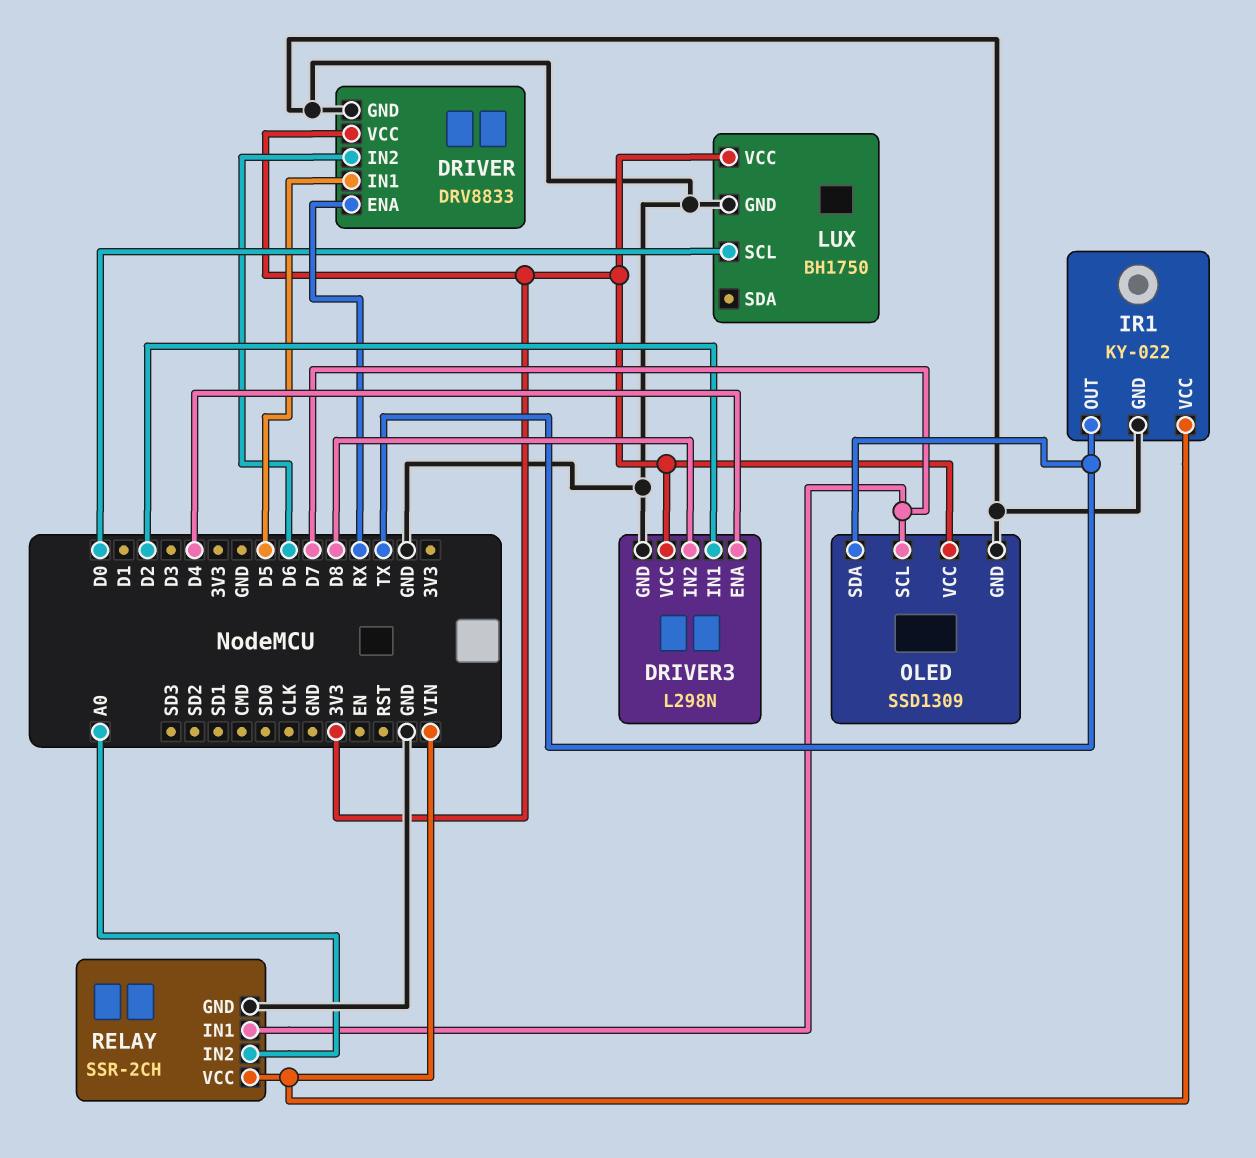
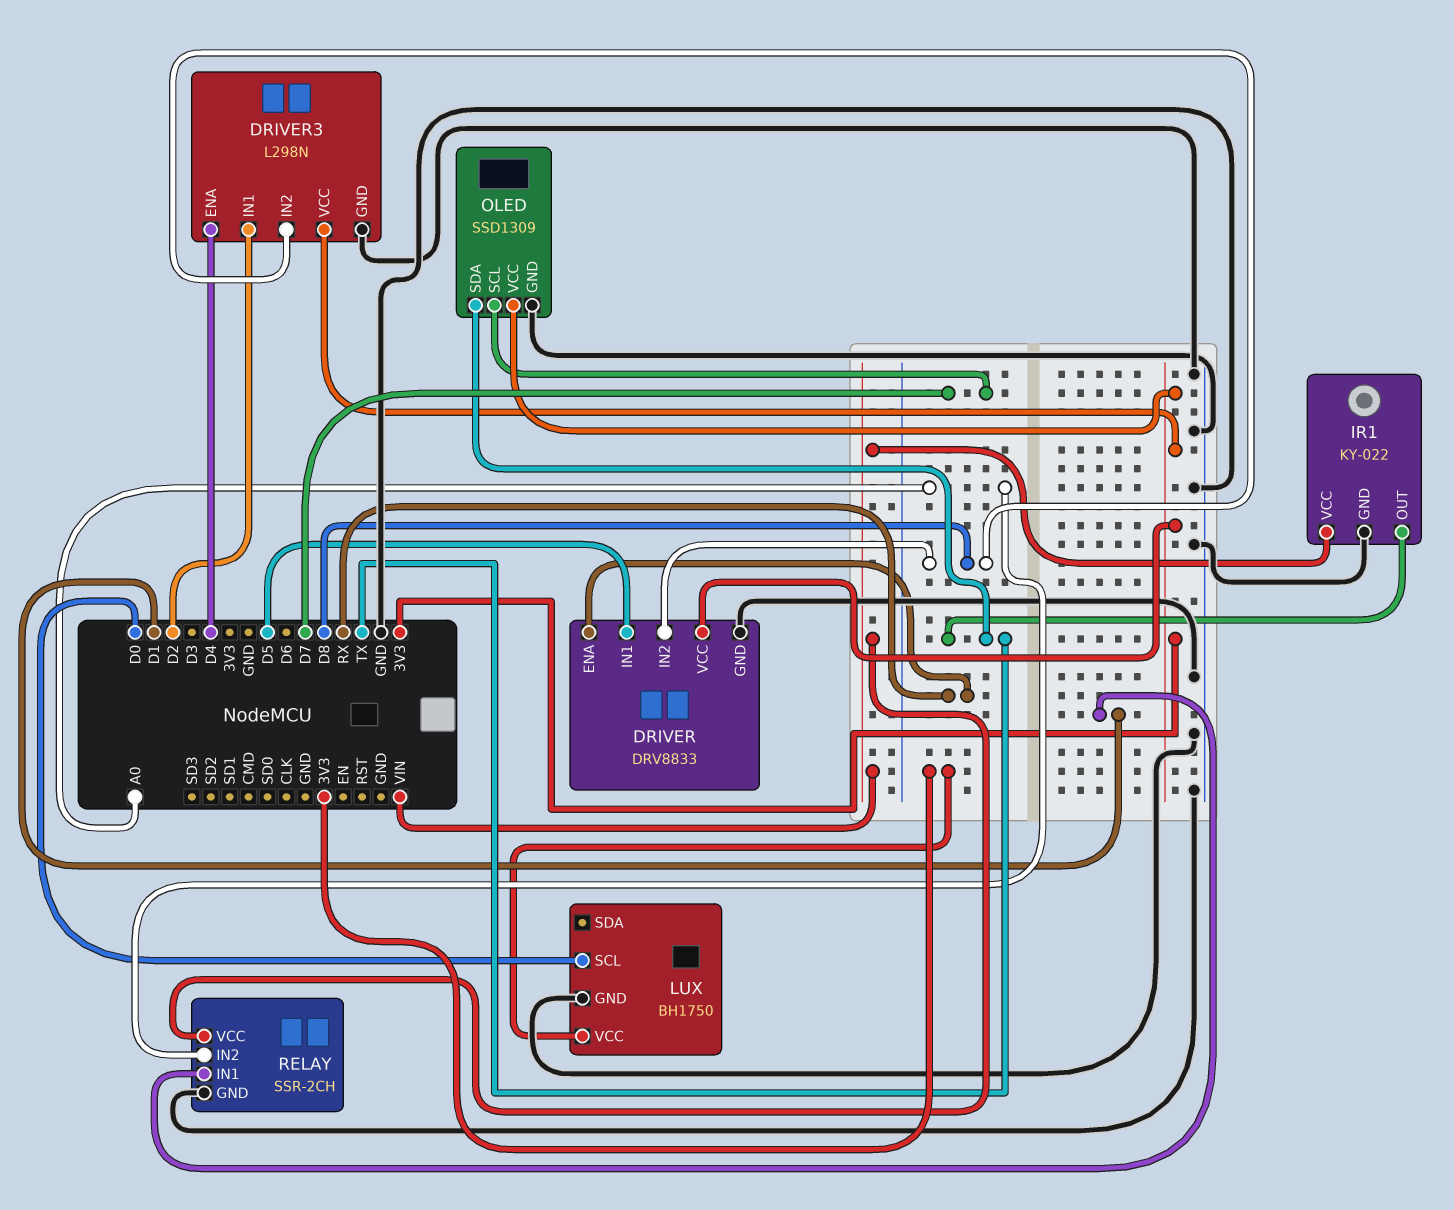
DRIVER pin IN2: D6 -> D8
RELAY pin IN1: D7 -> D1

